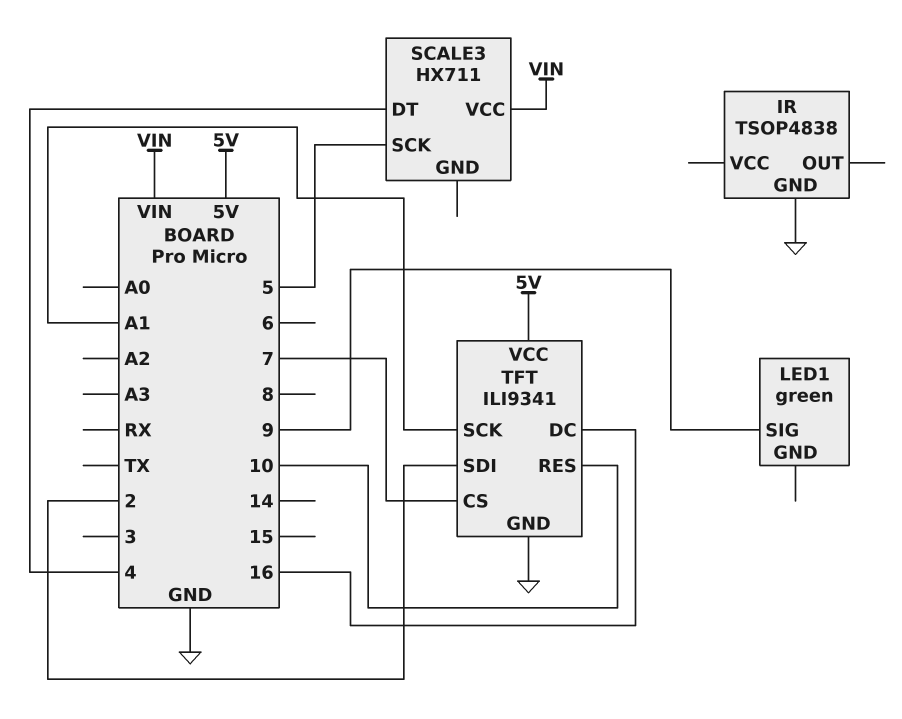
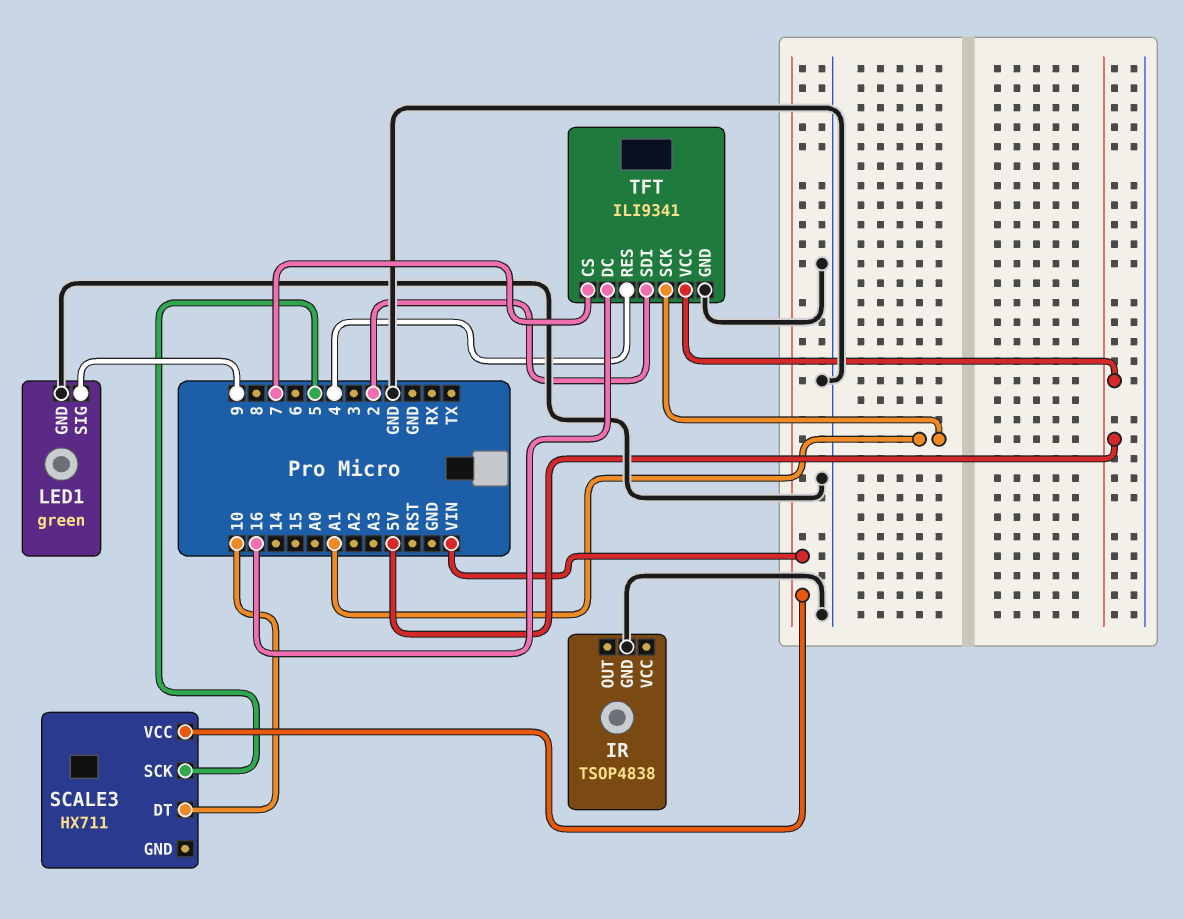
LED1 pin GND: none -> GND
SCALE3 pin DT: 4 -> 10
TFT pin RES: 10 -> 4

